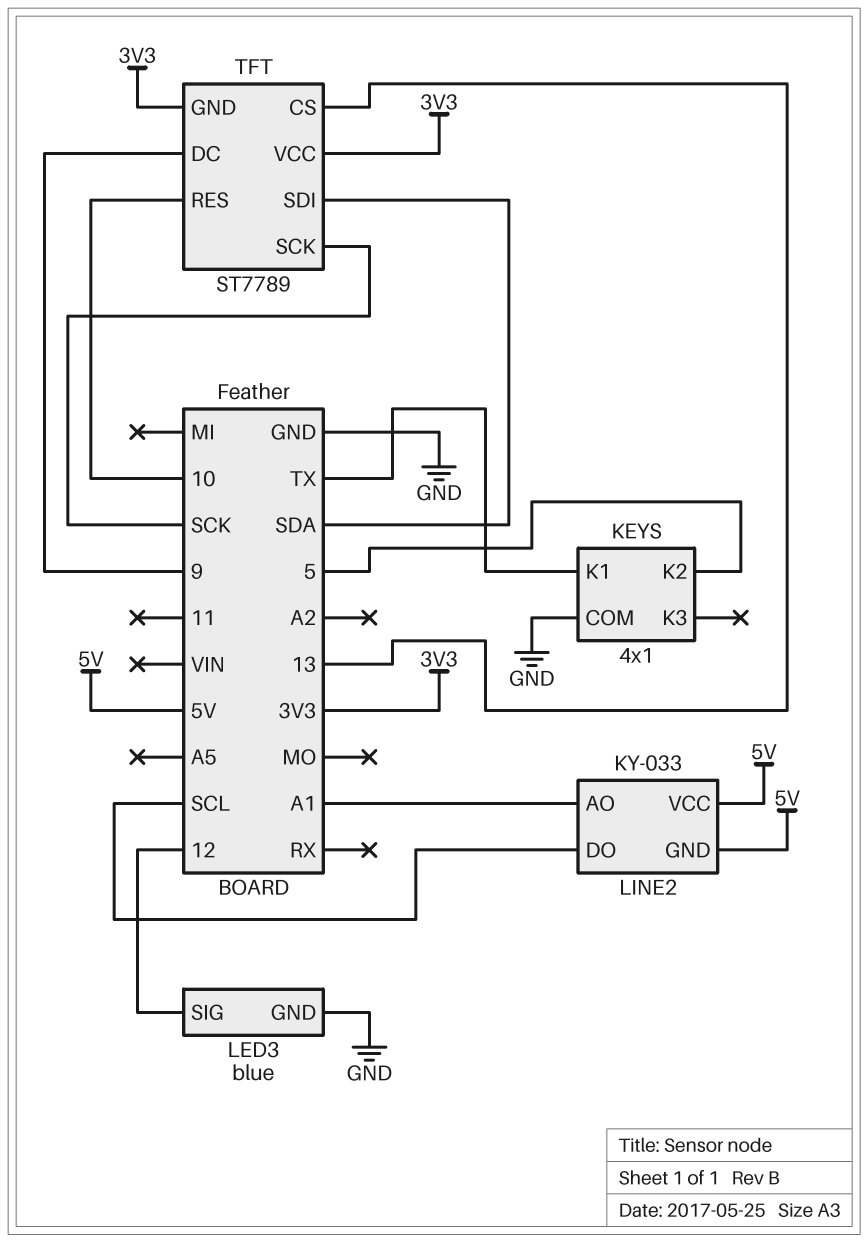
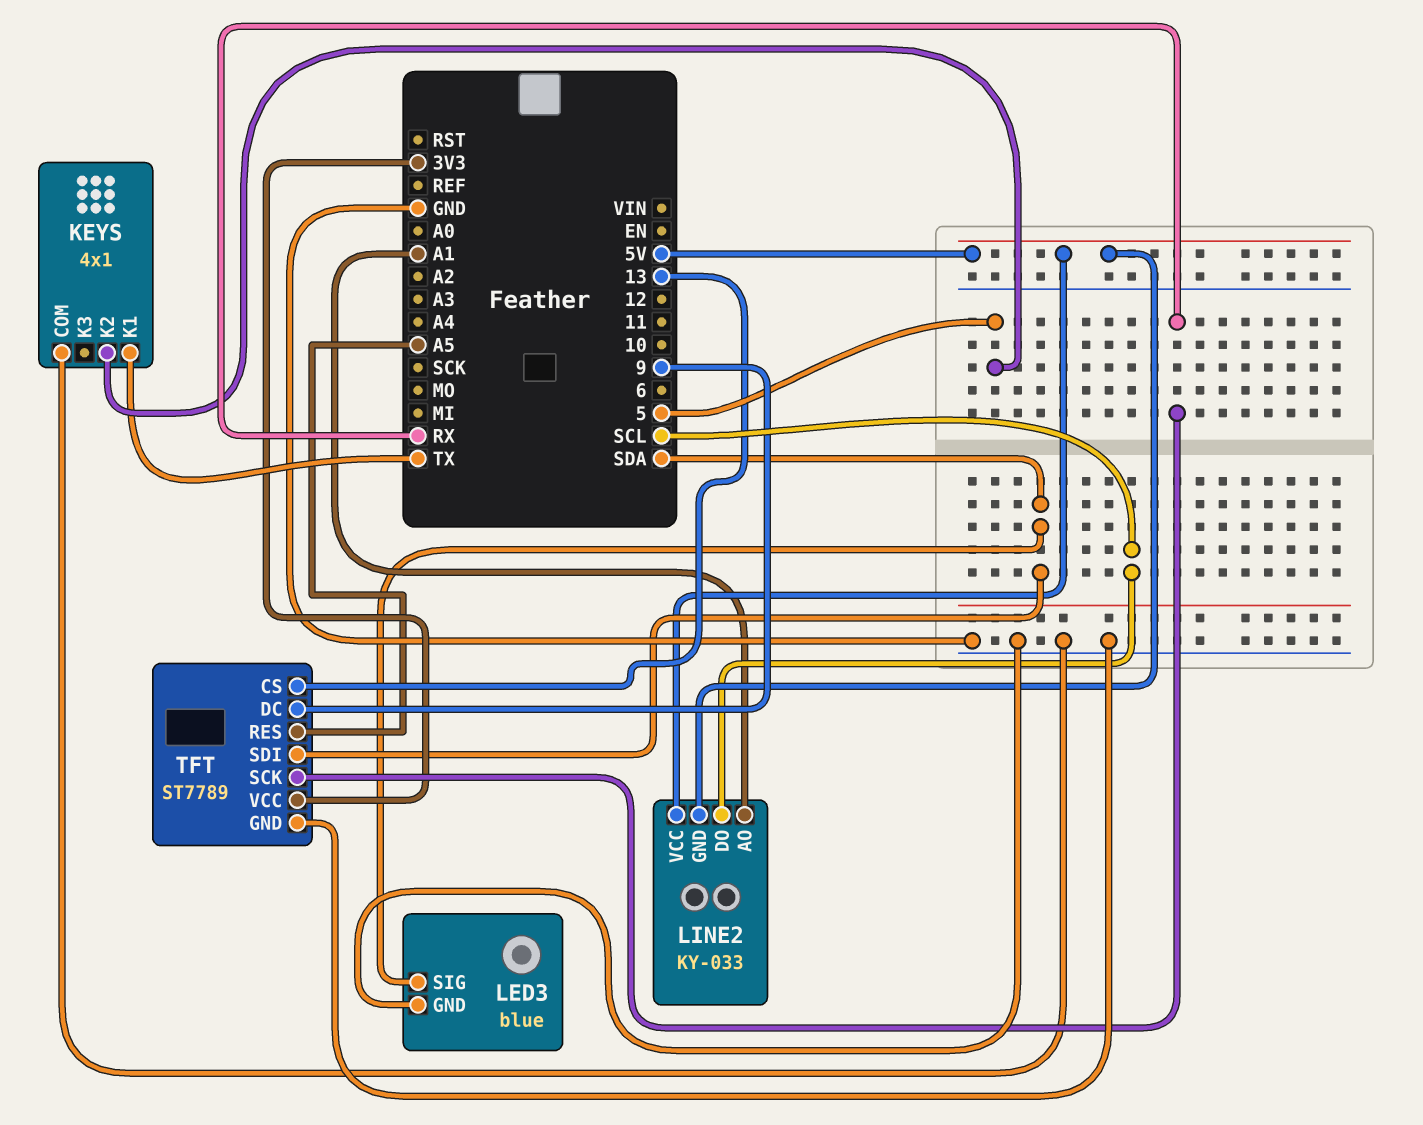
LED3 pin SIG: 12 -> SDA
TFT pin GND: 3V3 -> GND
TFT pin RES: 10 -> A5
TFT pin SCK: SCK -> RX

